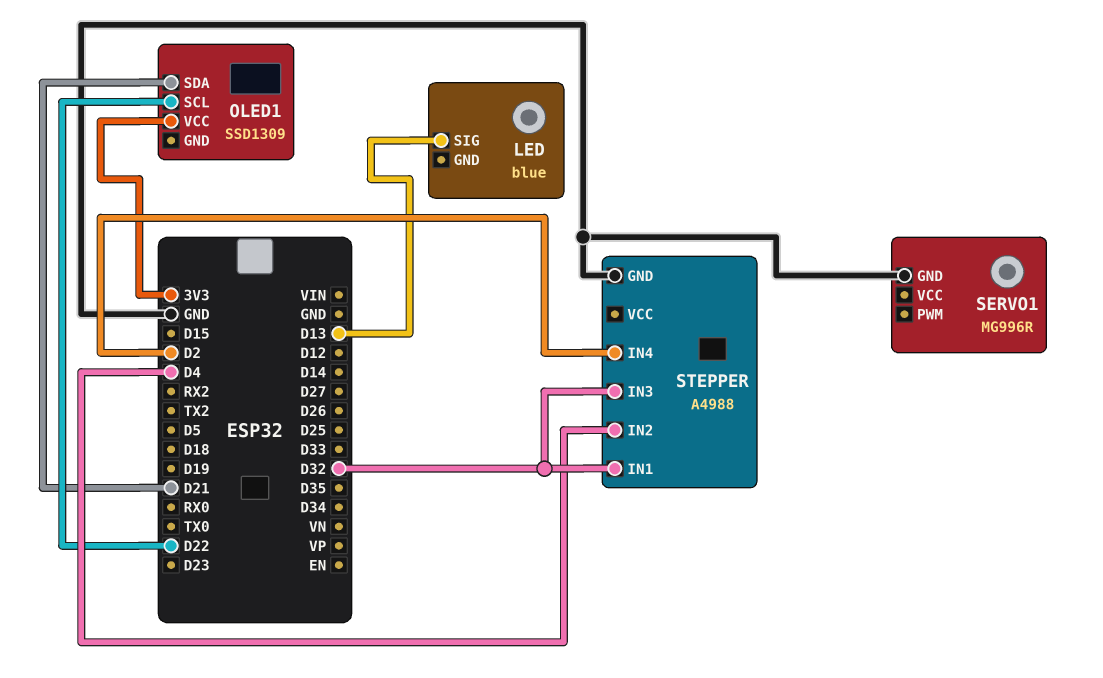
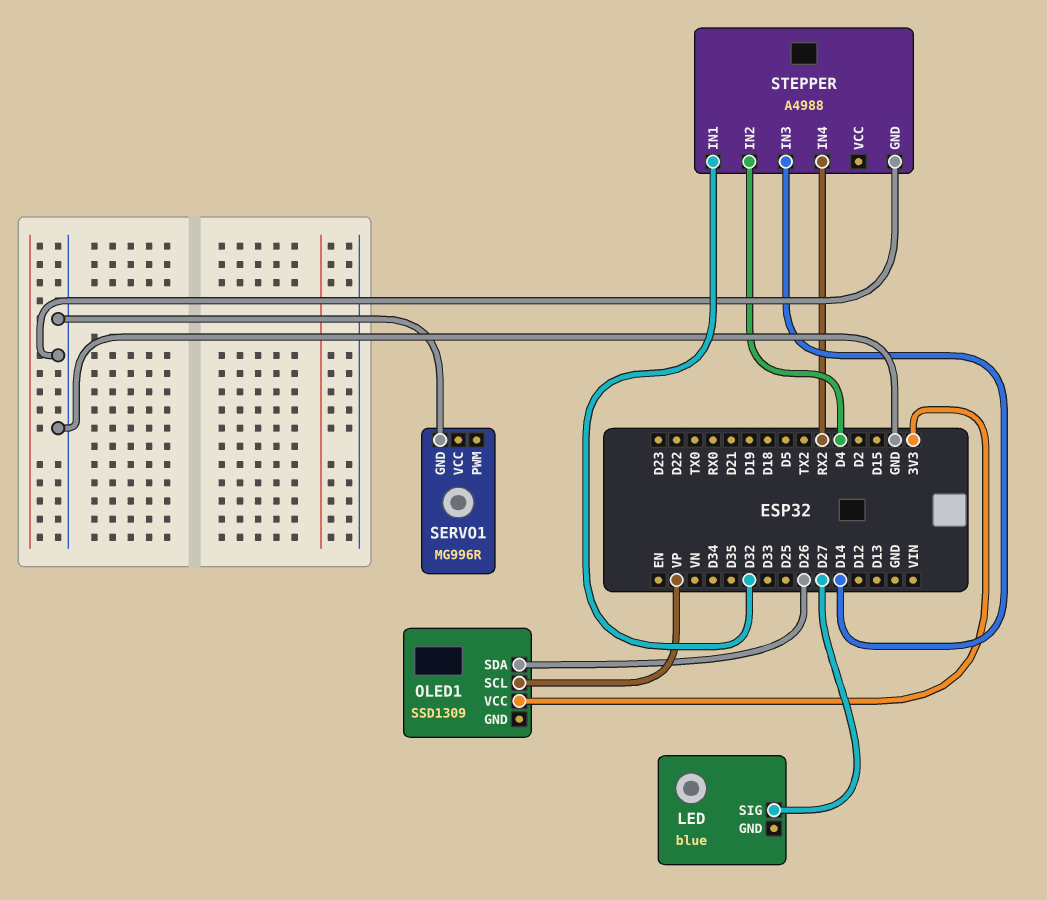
LED pin SIG: D13 -> D27
OLED1 pin SCL: D22 -> VP
OLED1 pin SDA: D21 -> D26
STEPPER pin IN3: D32 -> D14
STEPPER pin IN4: D2 -> RX2

